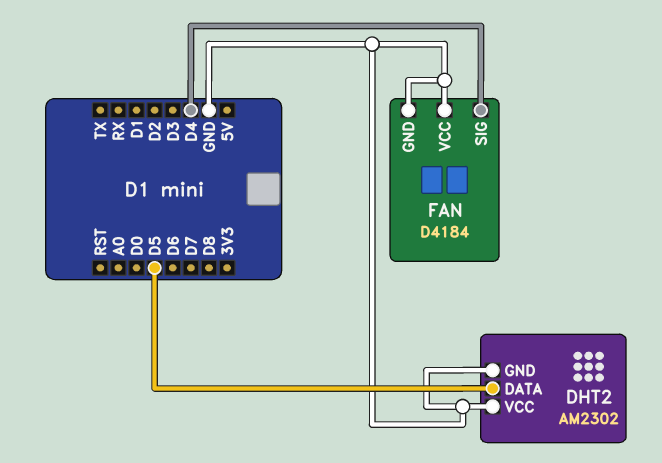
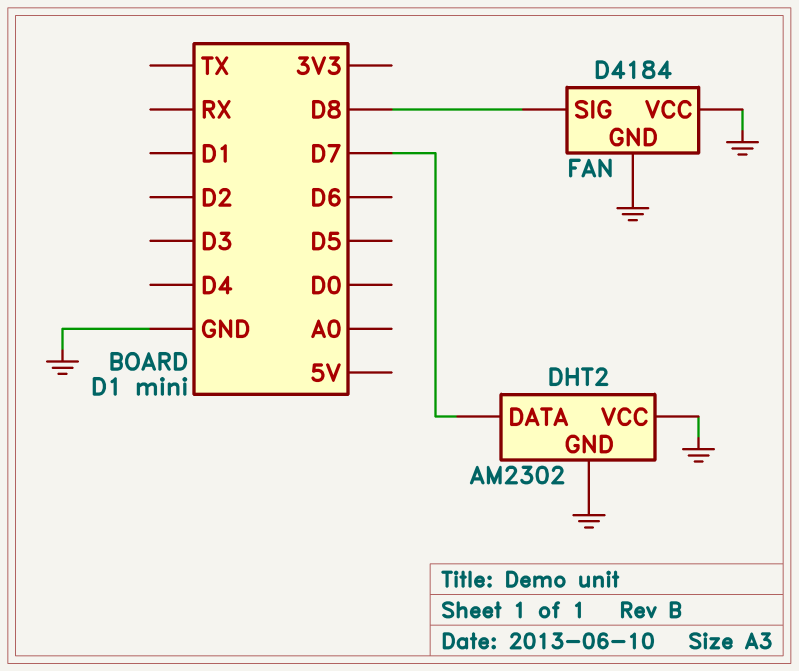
DHT2 pin DATA: D5 -> D7
FAN pin SIG: D4 -> D8

